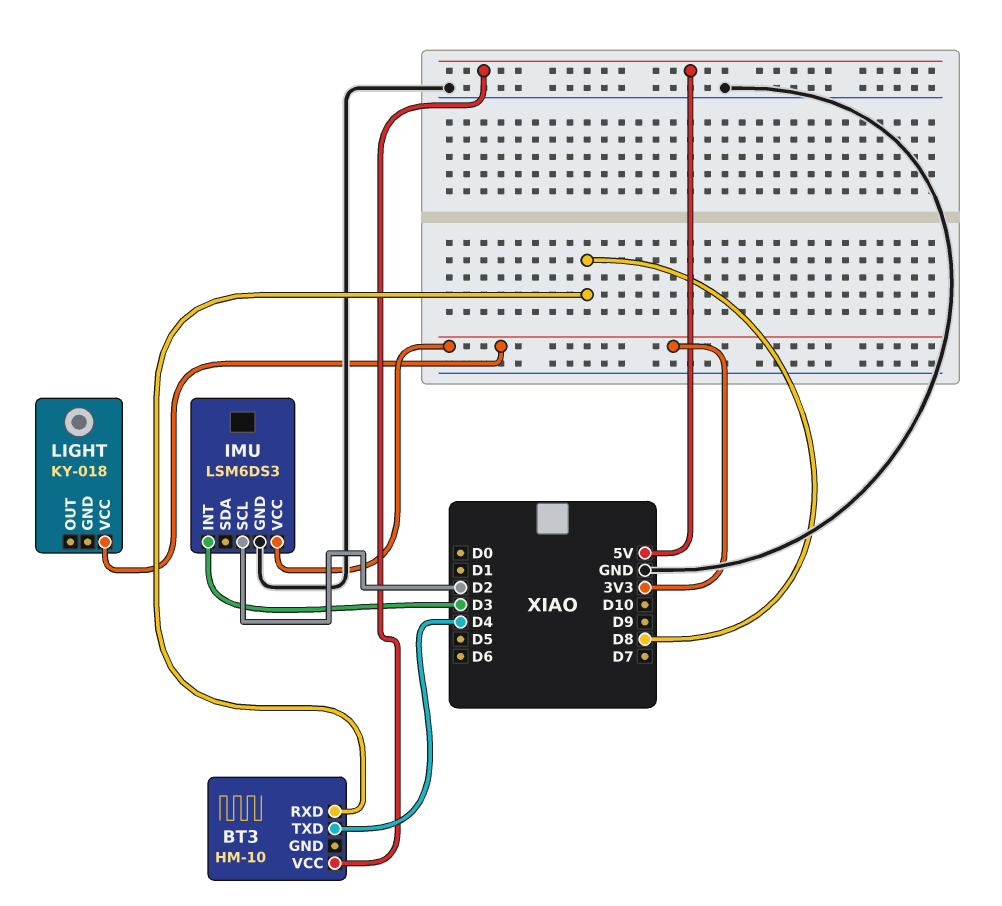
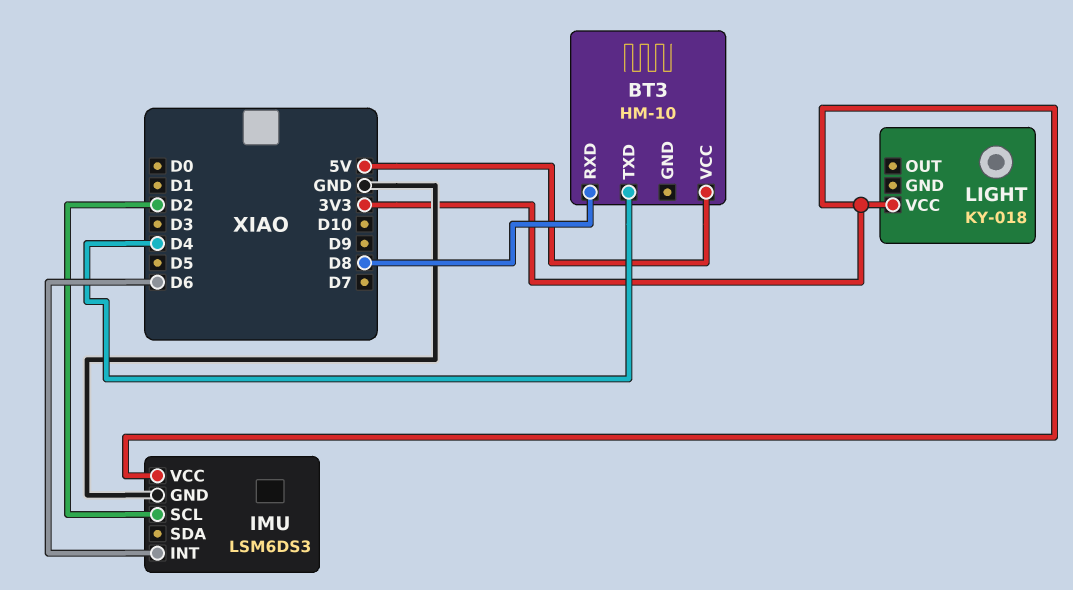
IMU pin INT: D3 -> D6

